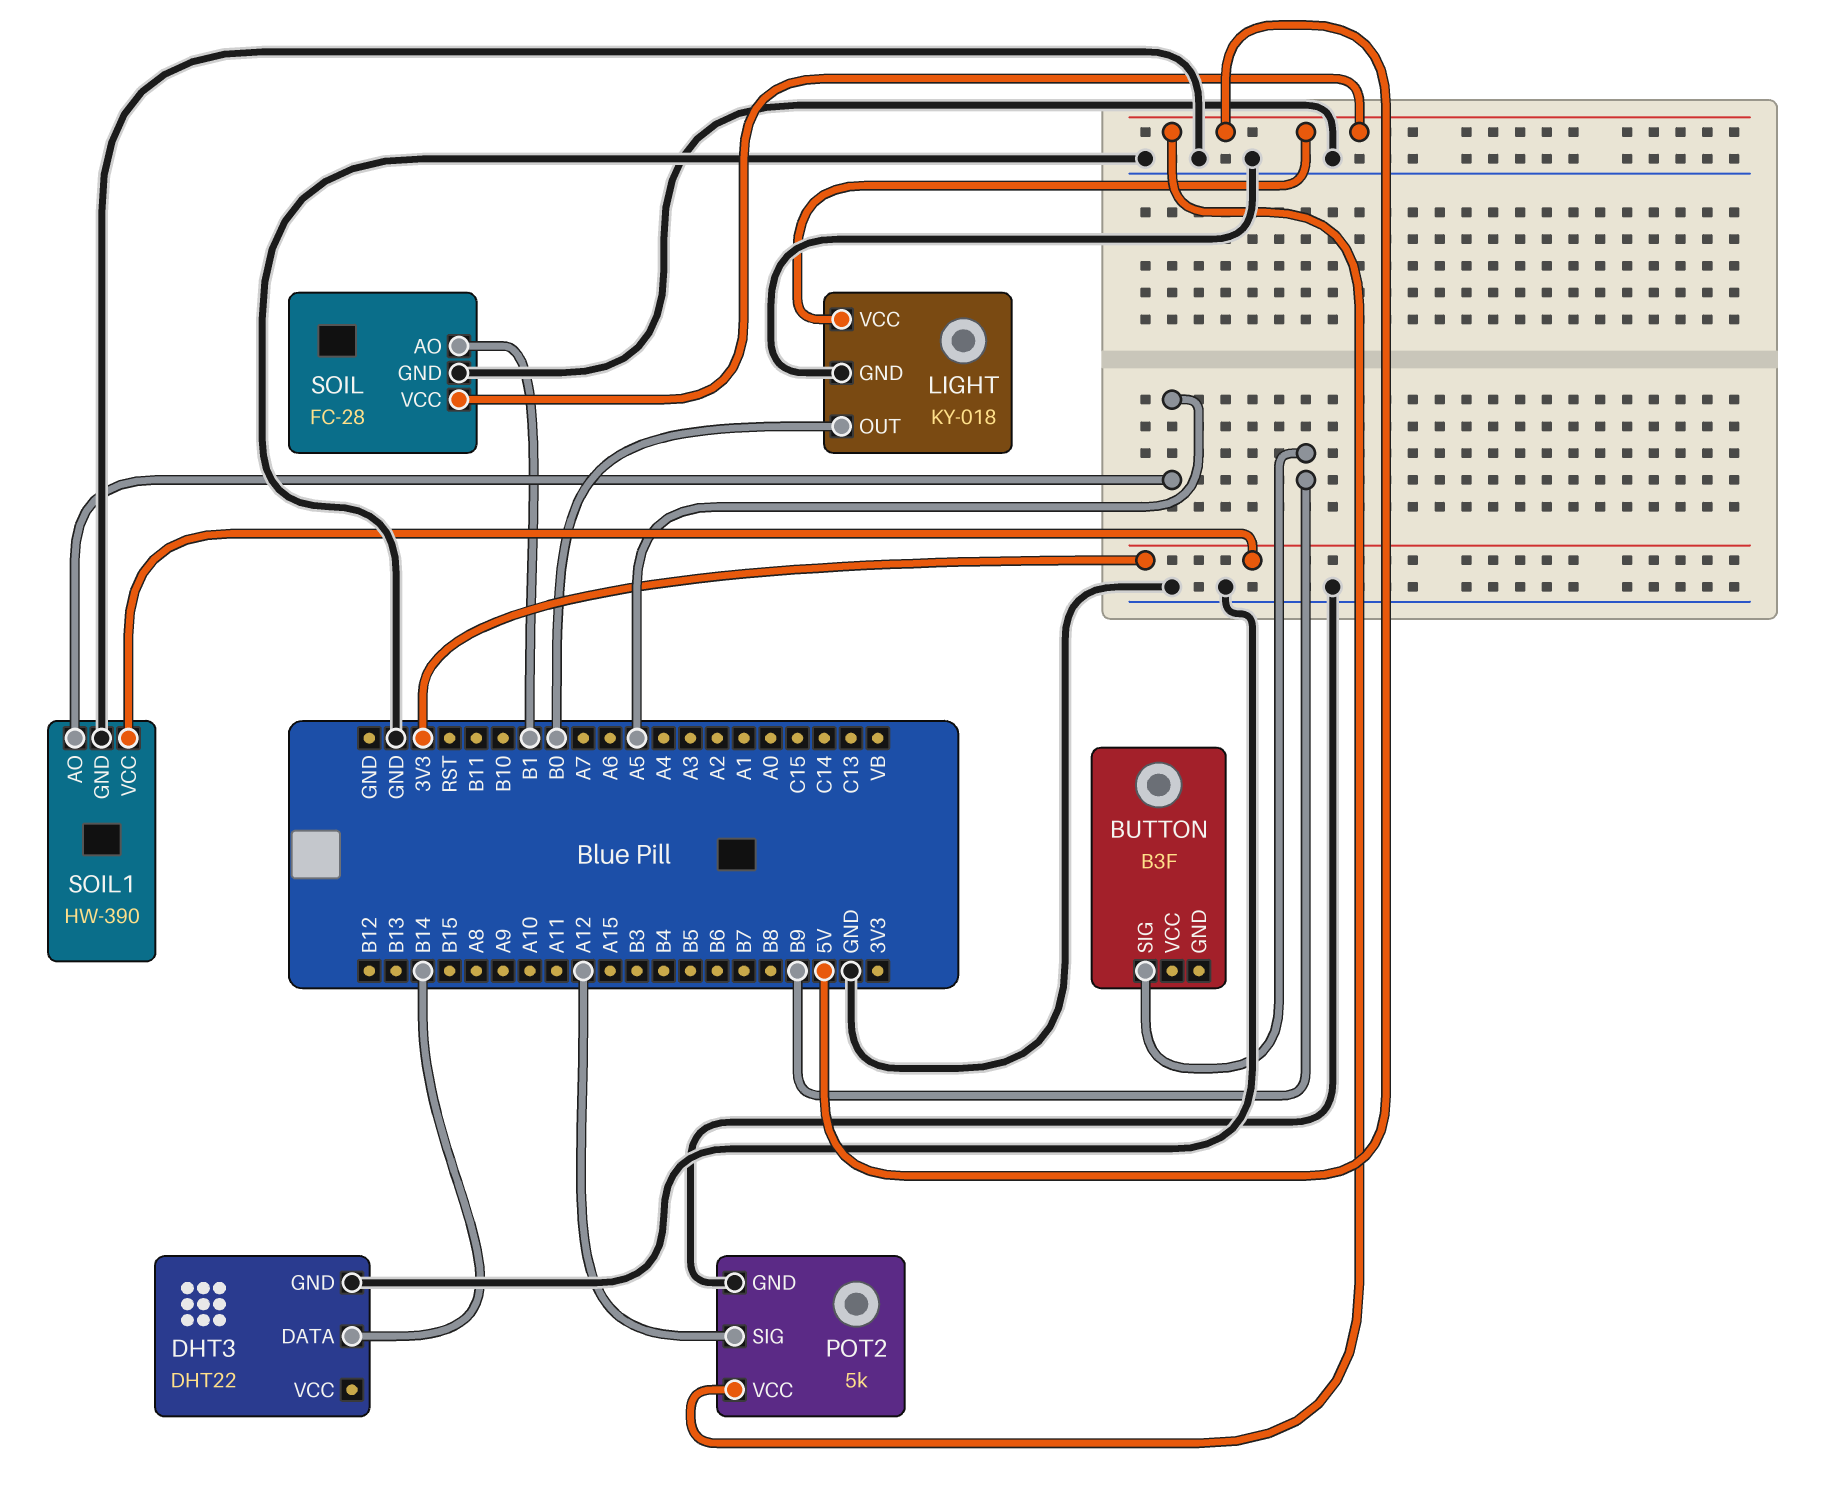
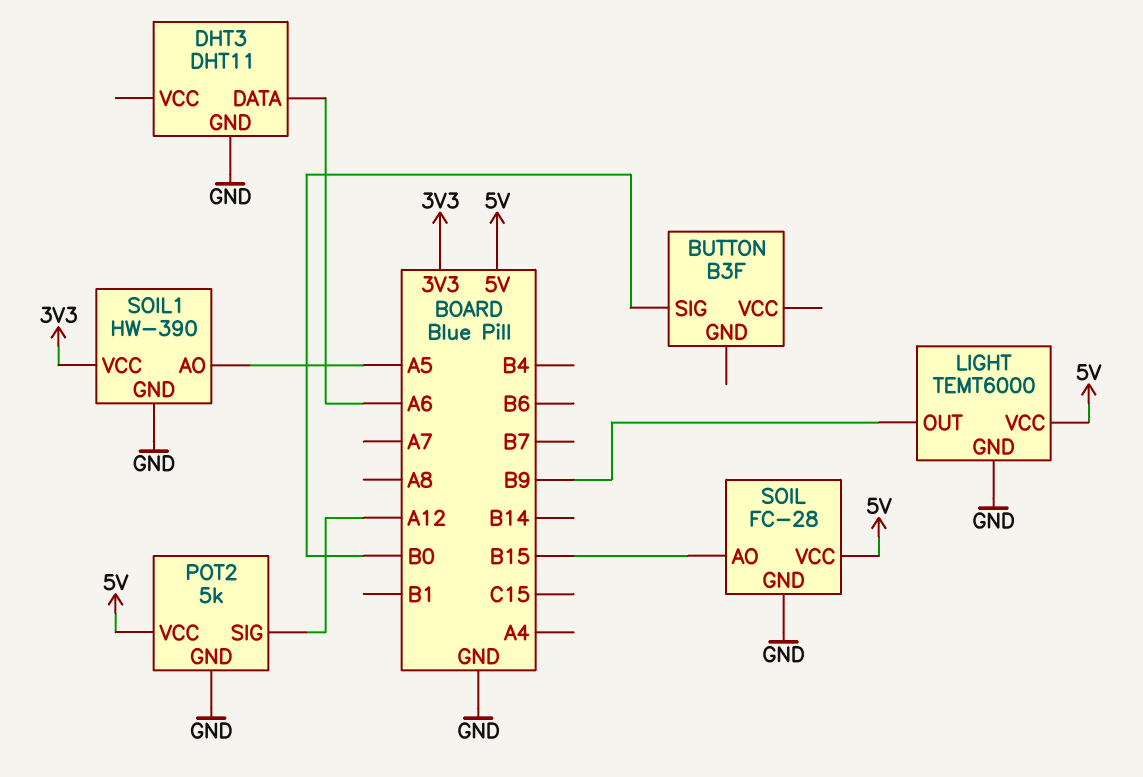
BUTTON pin SIG: B9 -> B0
DHT3: DHT22 -> DHT11
DHT3 pin DATA: B14 -> A6
LIGHT: KY-018 -> TEMT6000
LIGHT pin OUT: B0 -> B9
SOIL pin AO: B1 -> B15

